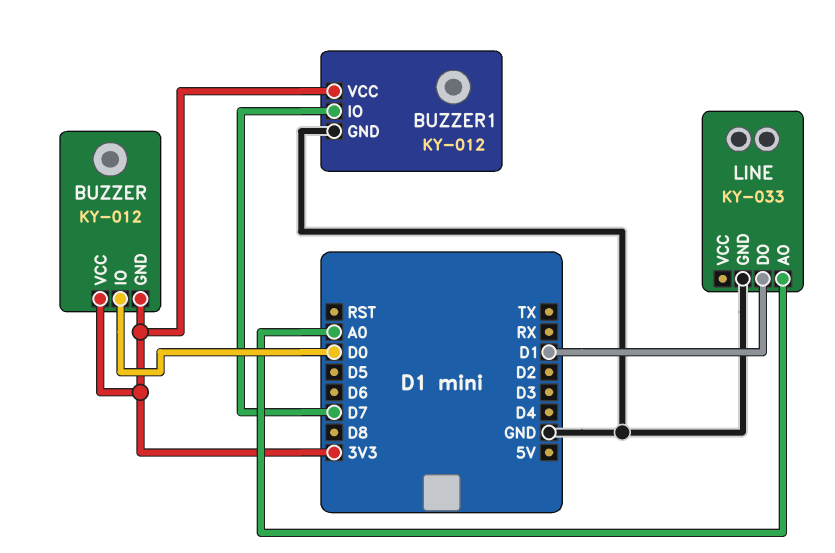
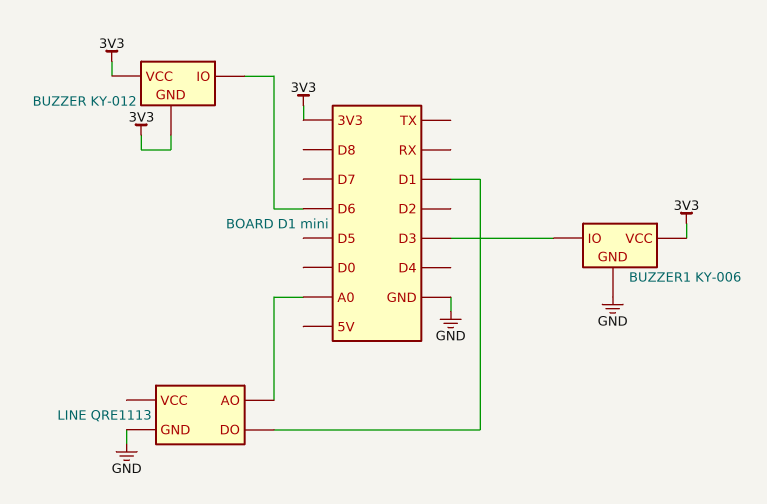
BUZZER pin IO: D0 -> D6
BUZZER1: KY-012 -> KY-006
BUZZER1 pin IO: D7 -> D3
LINE: KY-033 -> QRE1113

